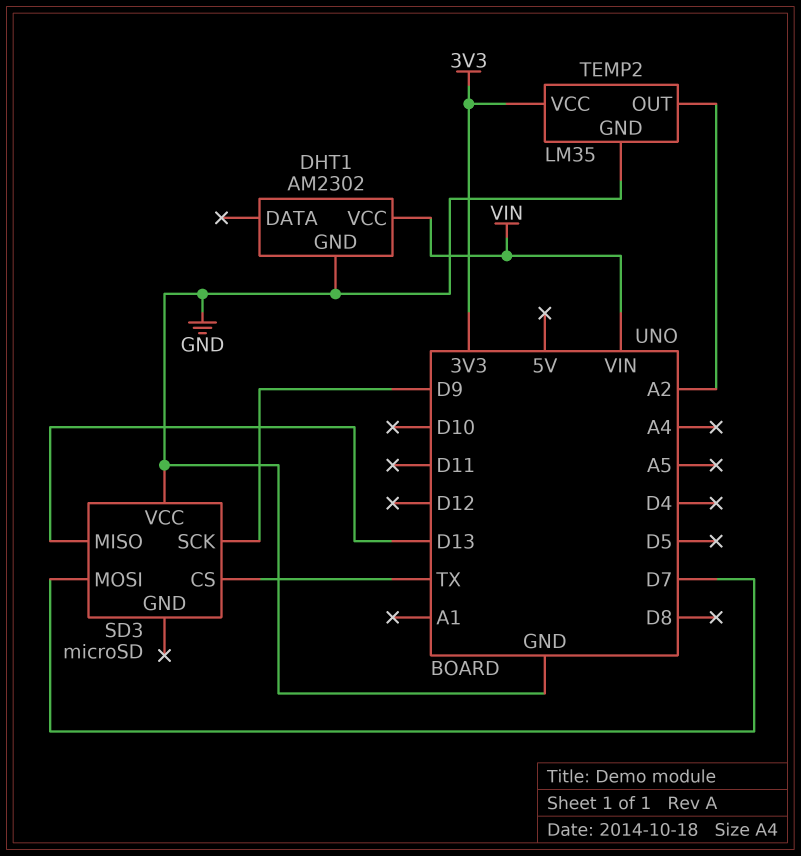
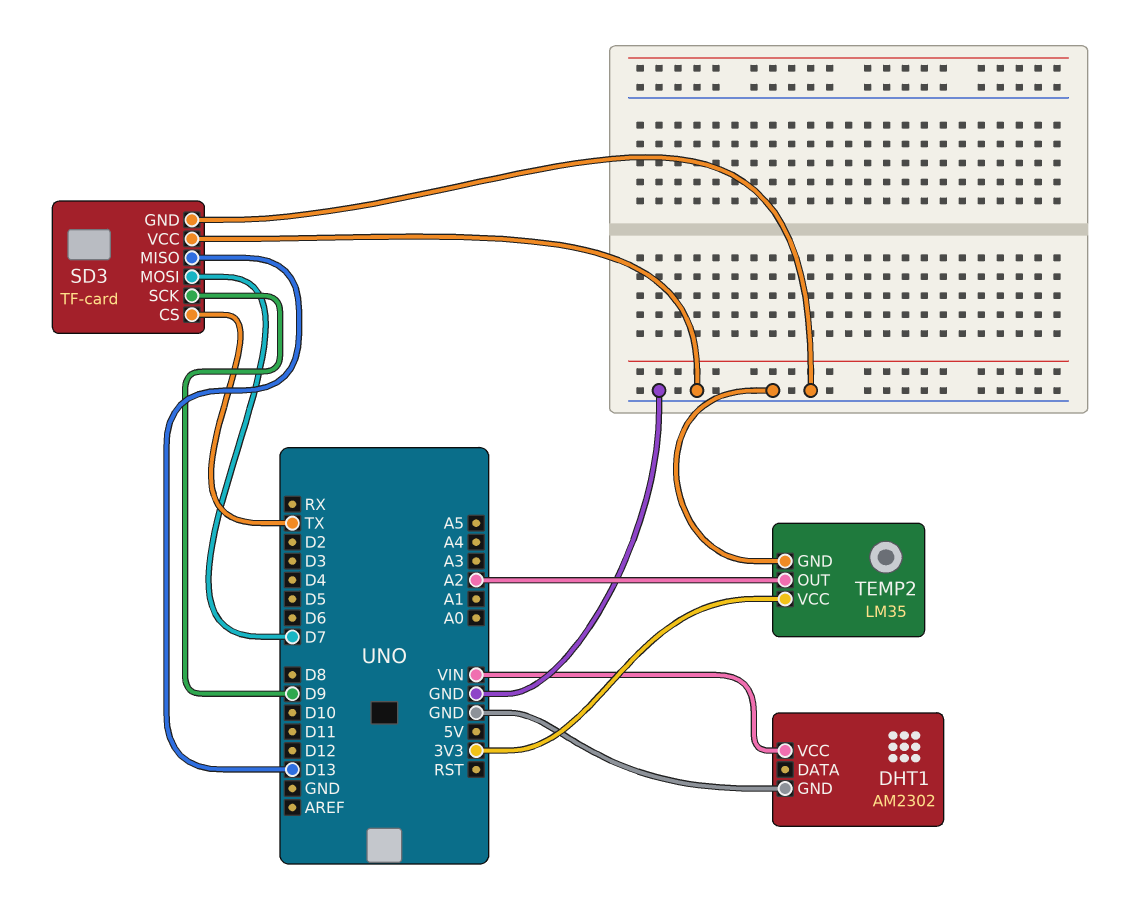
SD3: microSD -> TF-card
SD3 pin GND: none -> GND

